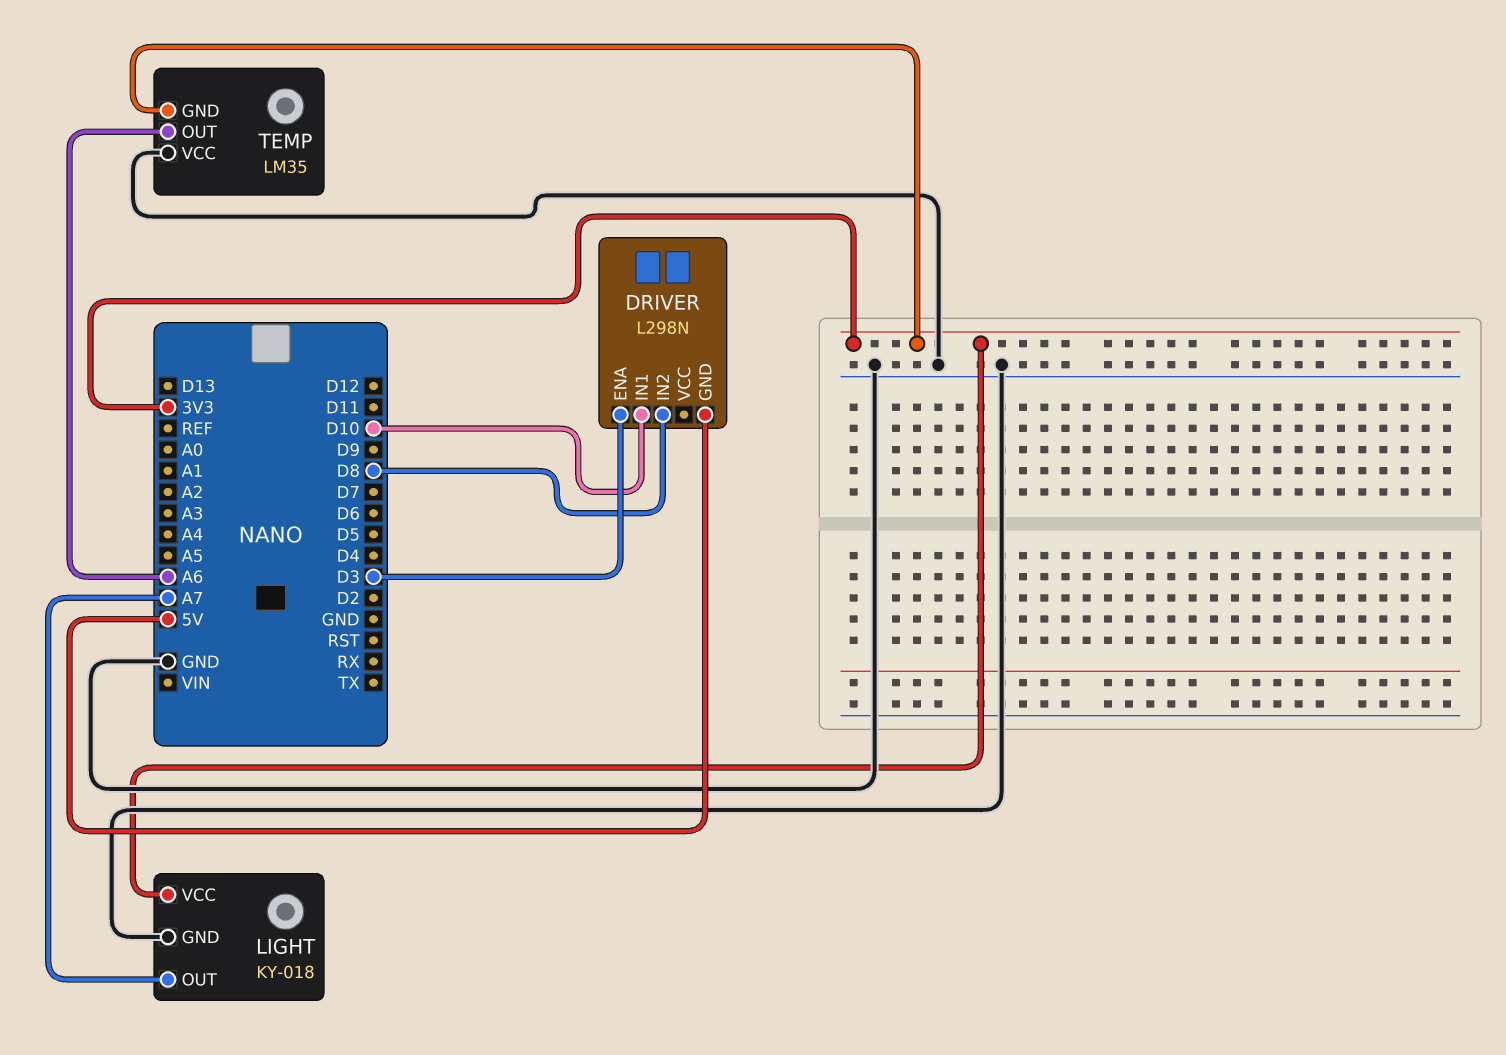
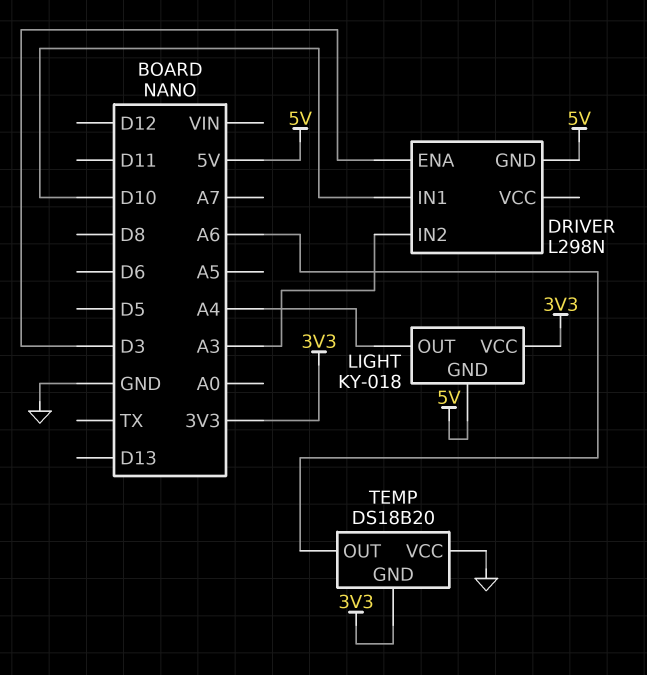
DRIVER pin IN2: D8 -> A3
LIGHT pin GND: GND -> 5V
LIGHT pin OUT: A7 -> A4
TEMP: LM35 -> DS18B20

